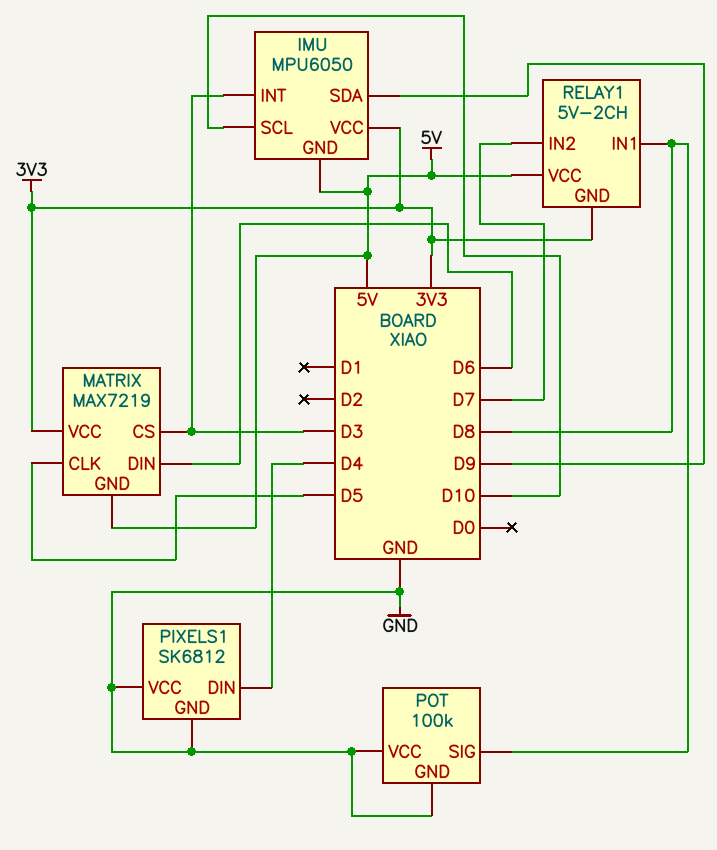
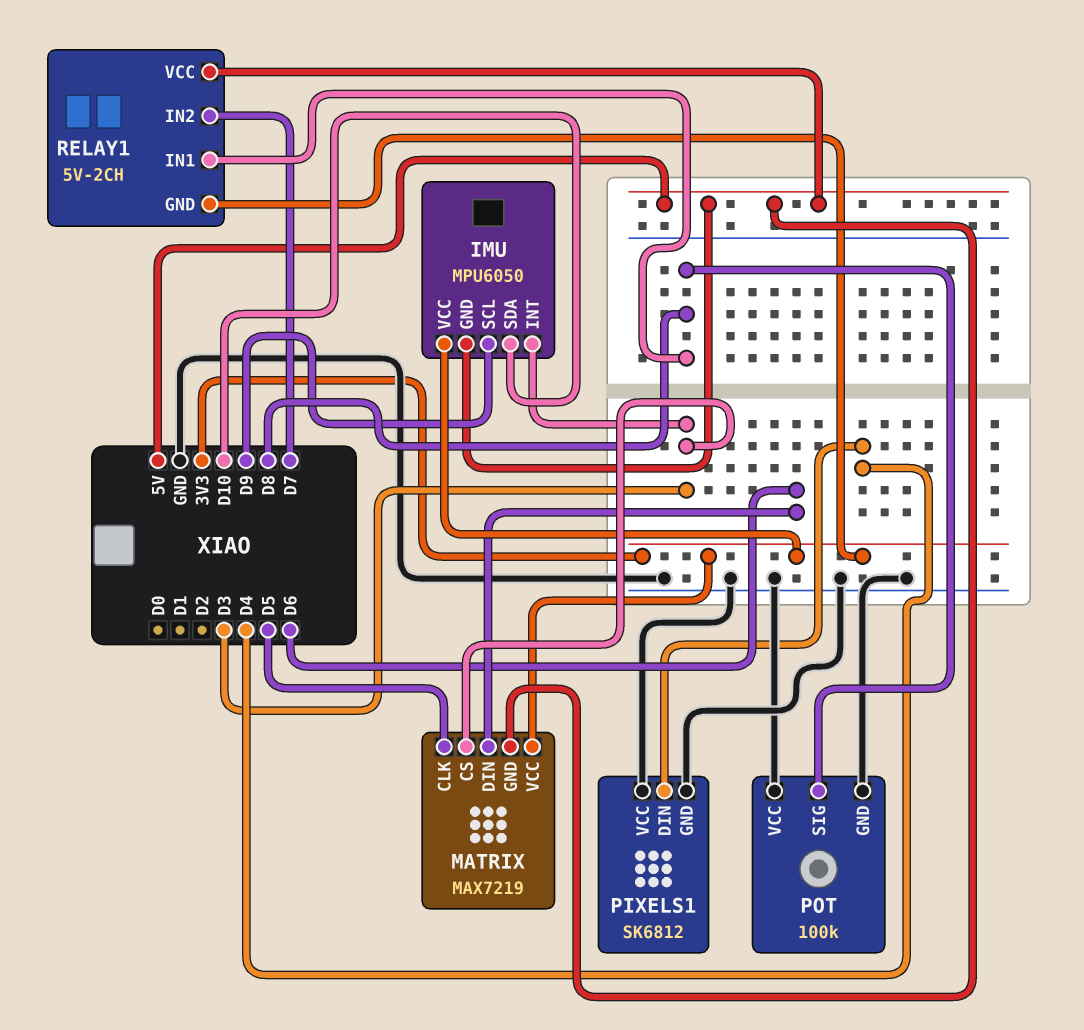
IMU pin SCL: D10 -> D9
IMU pin SDA: D9 -> D10

